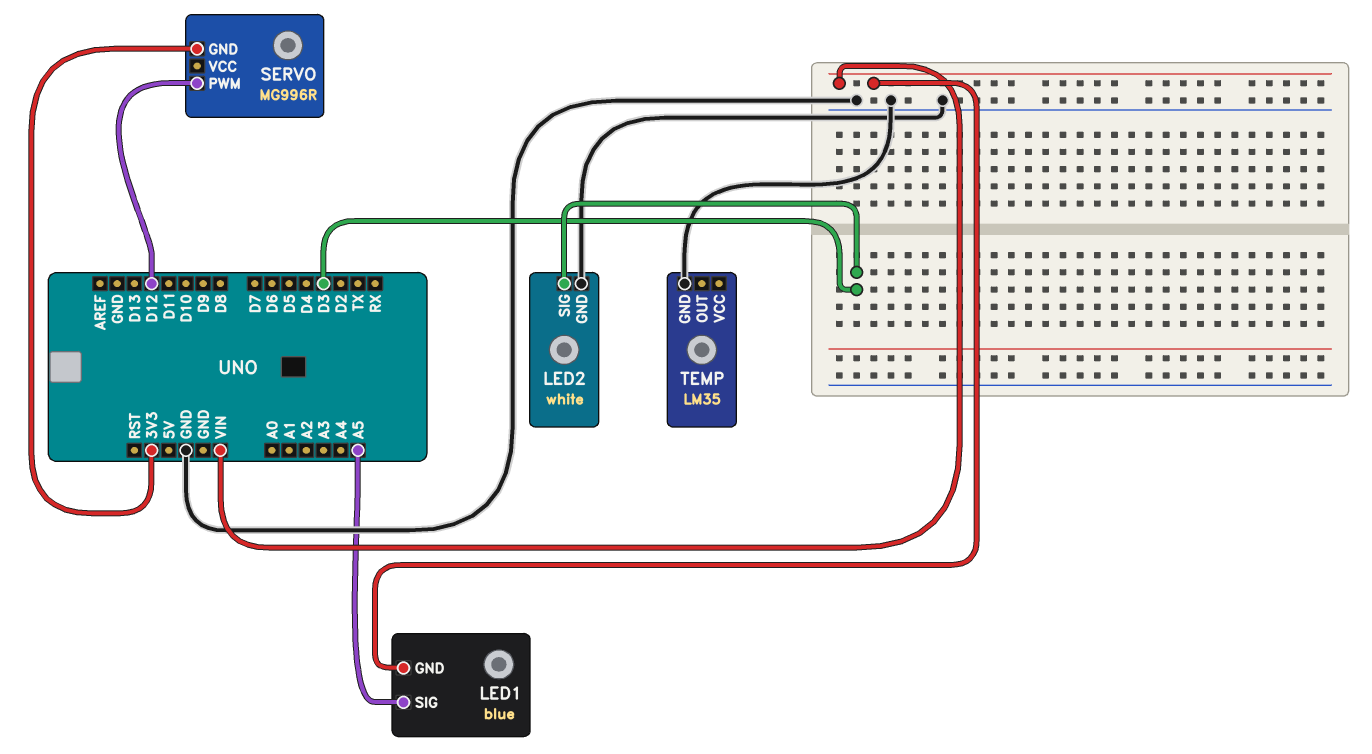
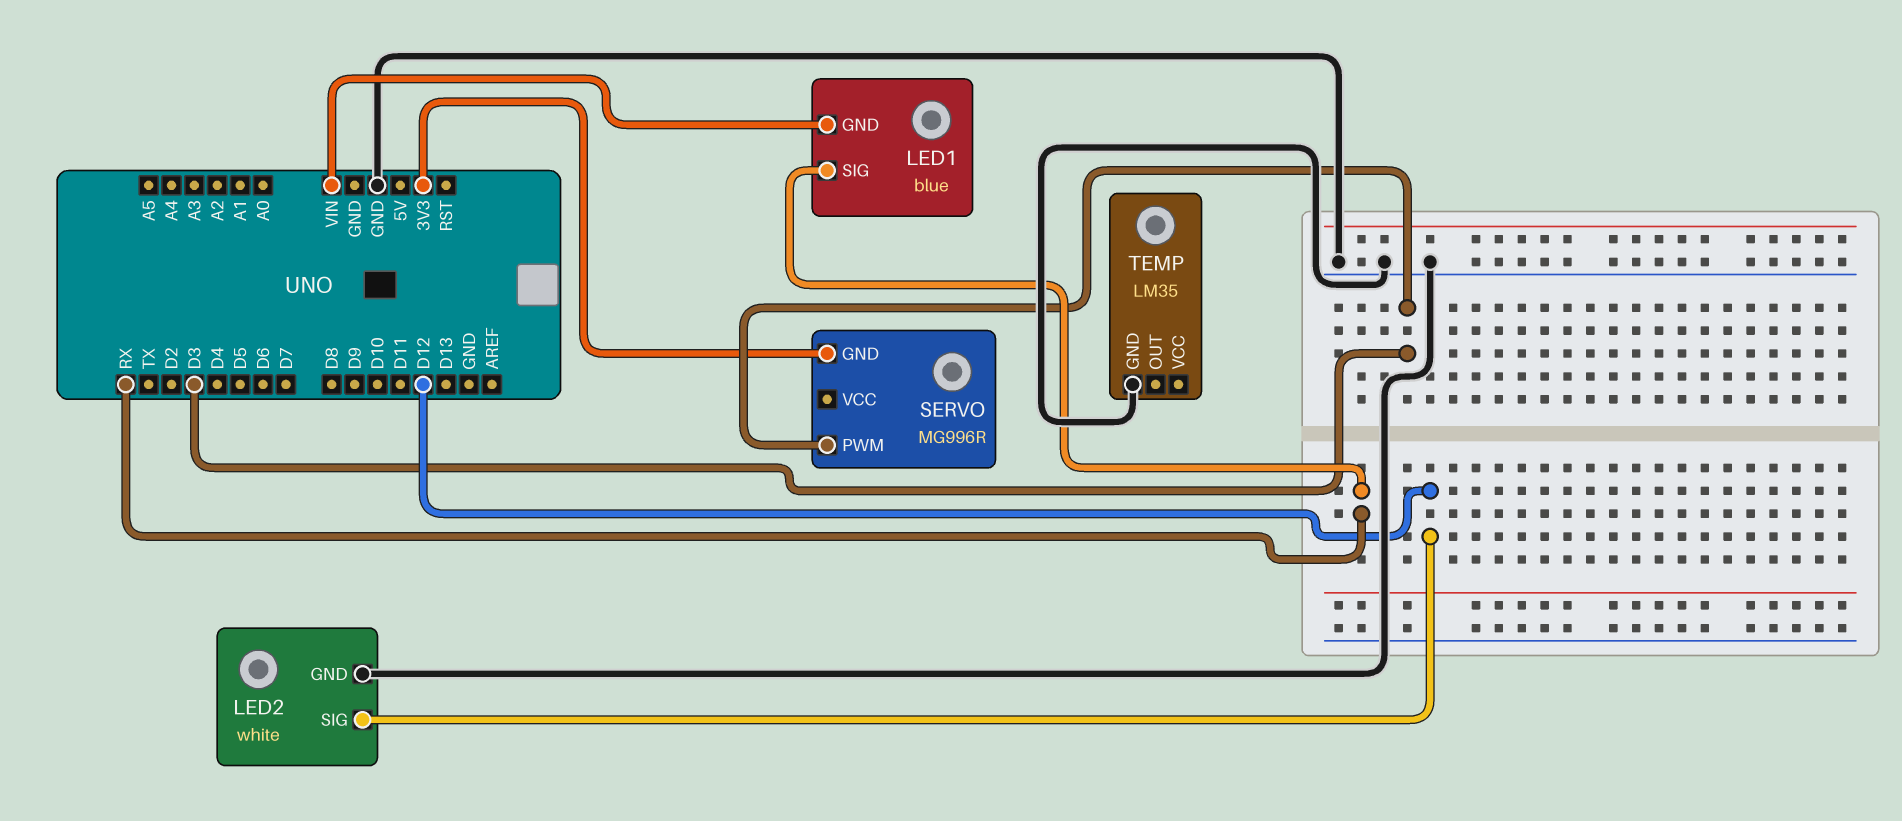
LED1 pin SIG: A5 -> RX
LED2 pin SIG: D3 -> D12
SERVO pin PWM: D12 -> D3

